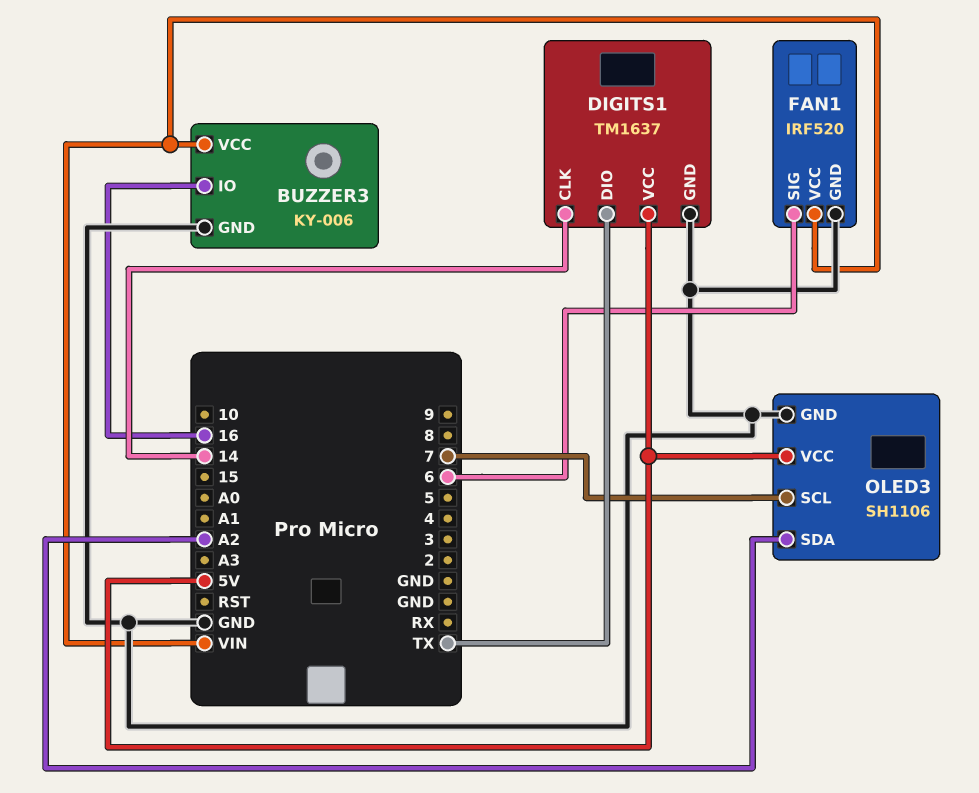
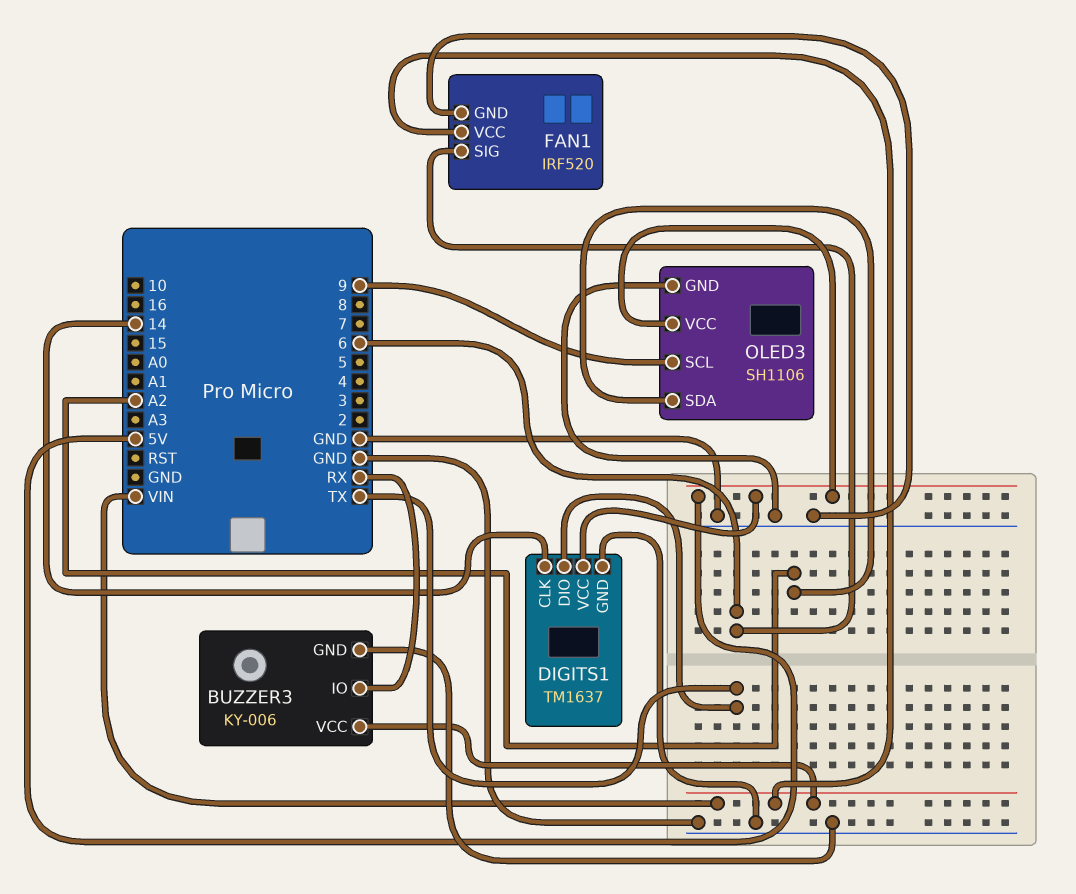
BUZZER3 pin IO: 16 -> RX
OLED3 pin SCL: 7 -> 9

